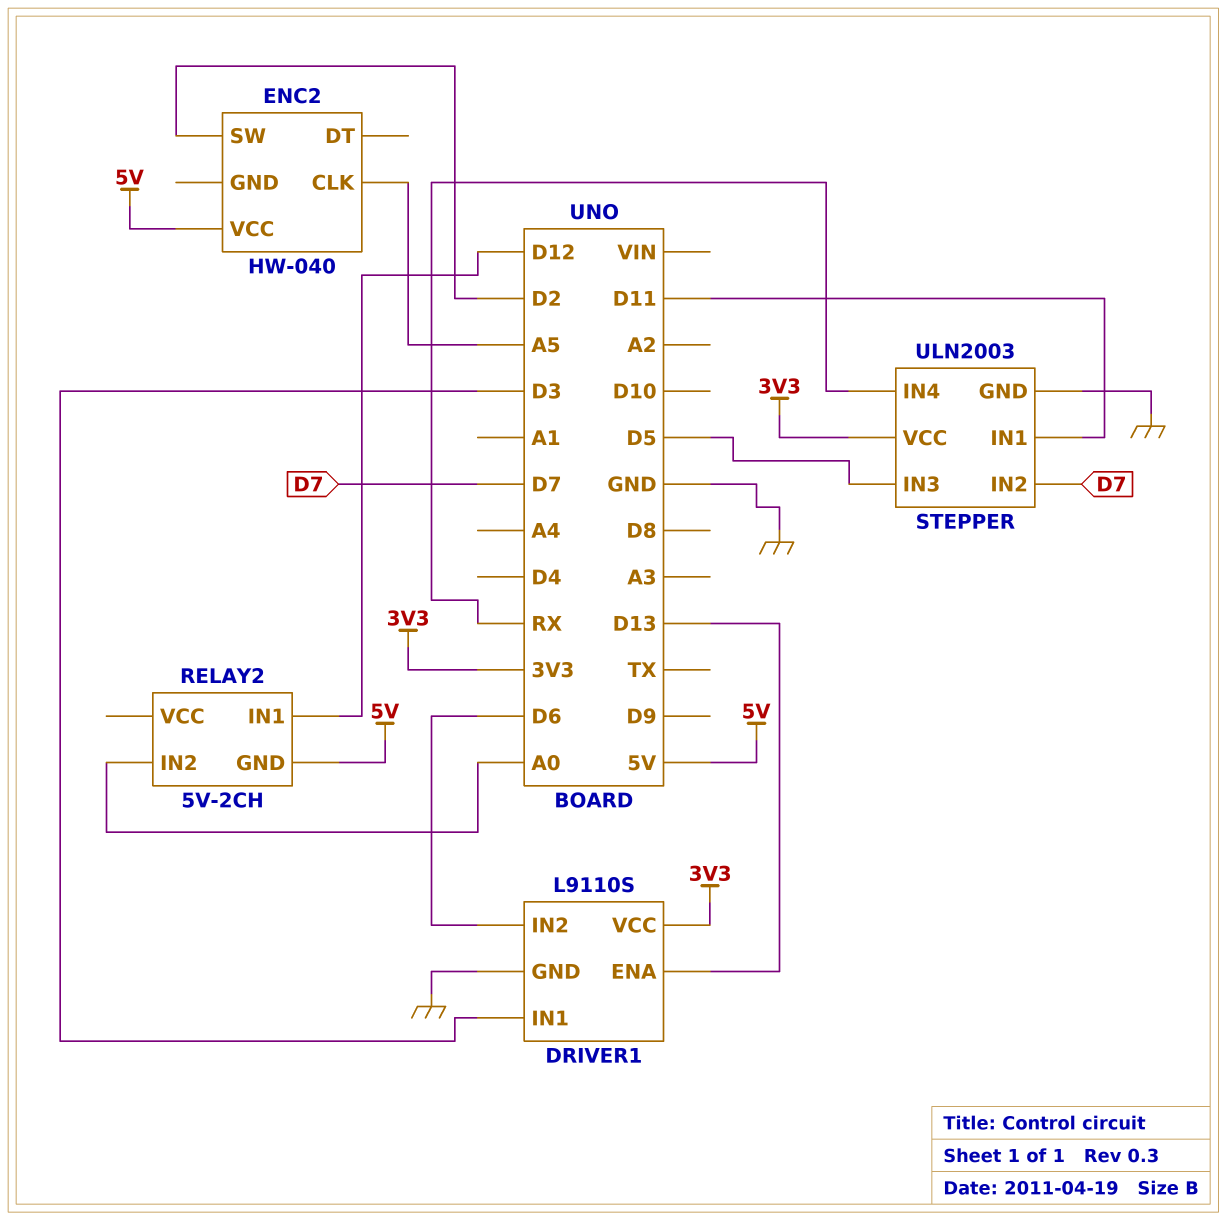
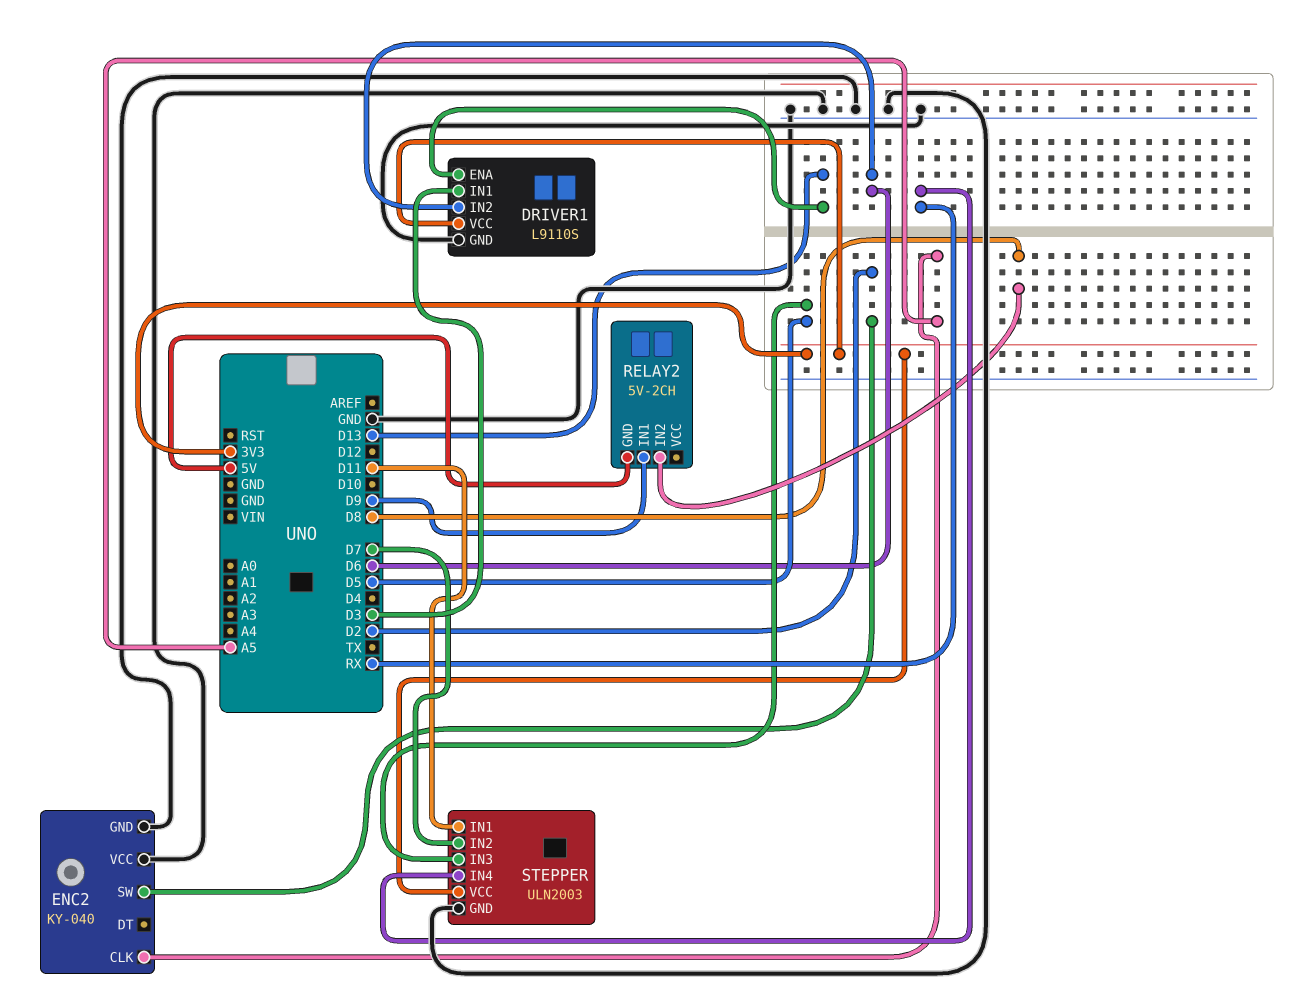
ENC2: HW-040 -> KY-040
ENC2 pin GND: none -> GND
ENC2 pin VCC: 5V -> GND
RELAY2 pin IN1: D12 -> D9
RELAY2 pin IN2: A0 -> D8

